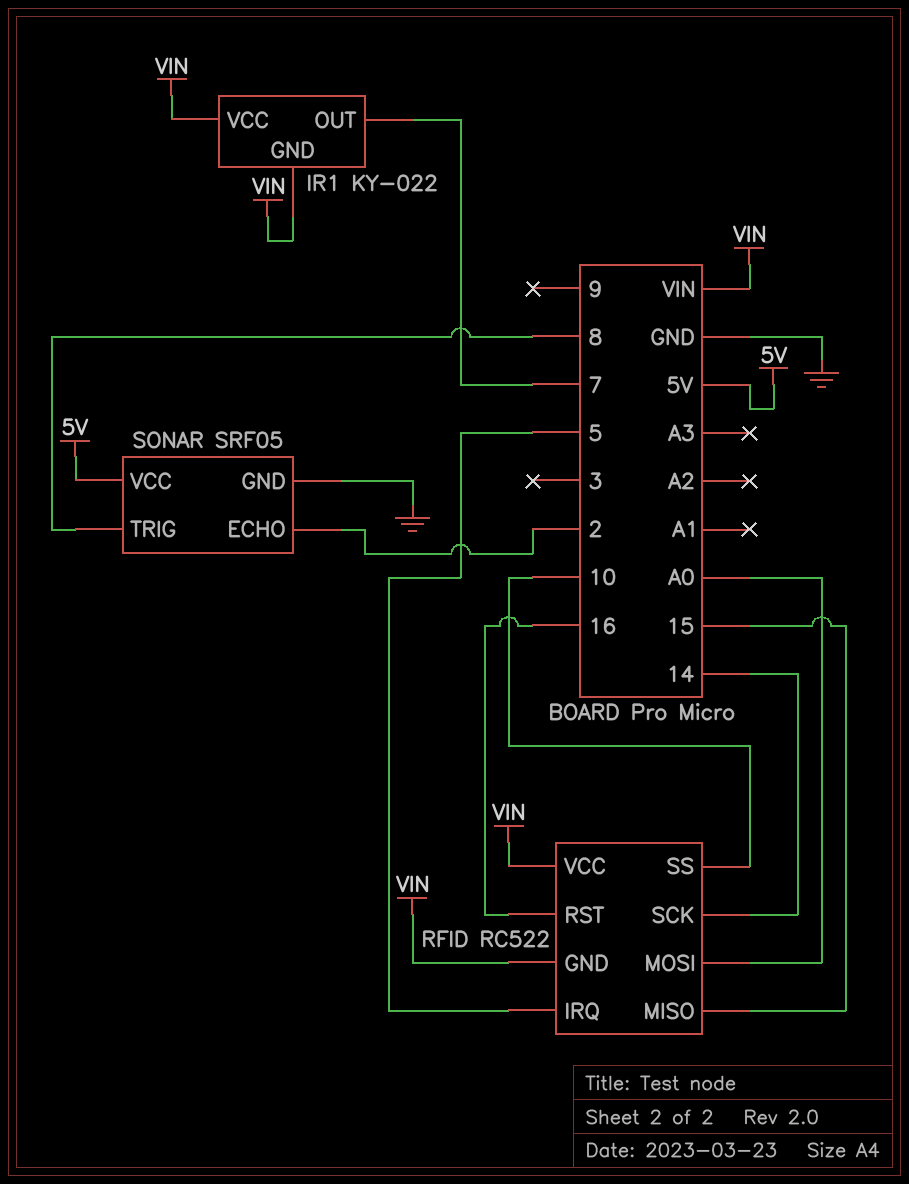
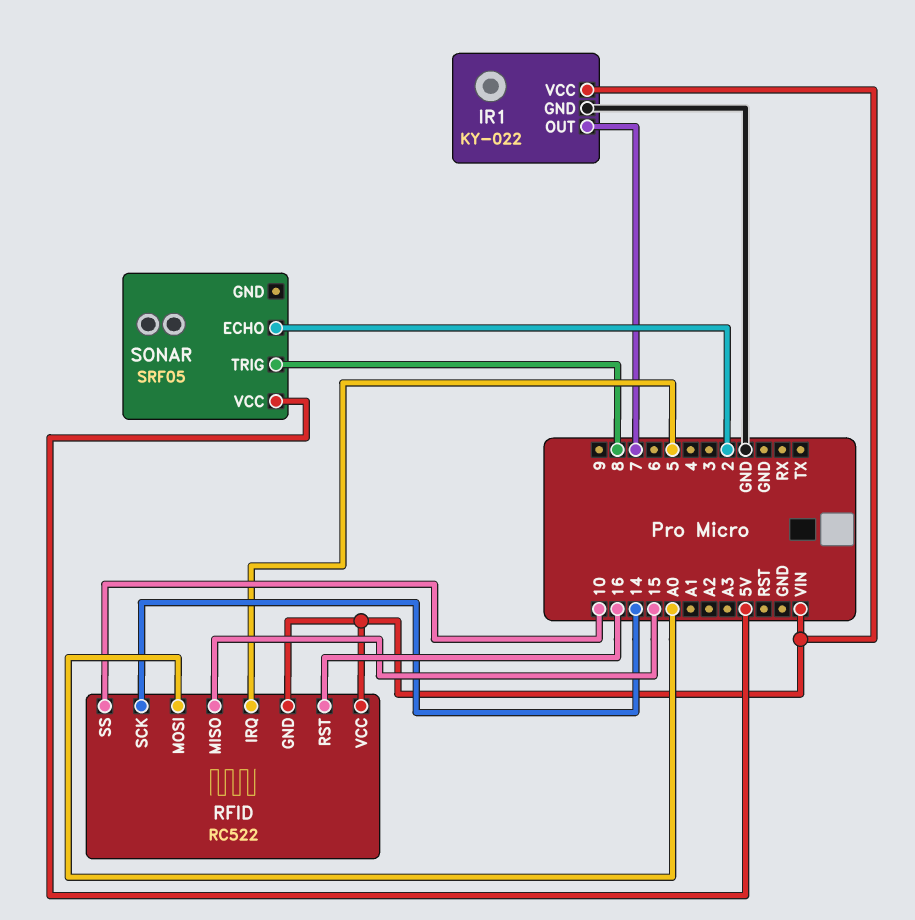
IR1 pin GND: VIN -> GND
SONAR pin GND: GND -> none

